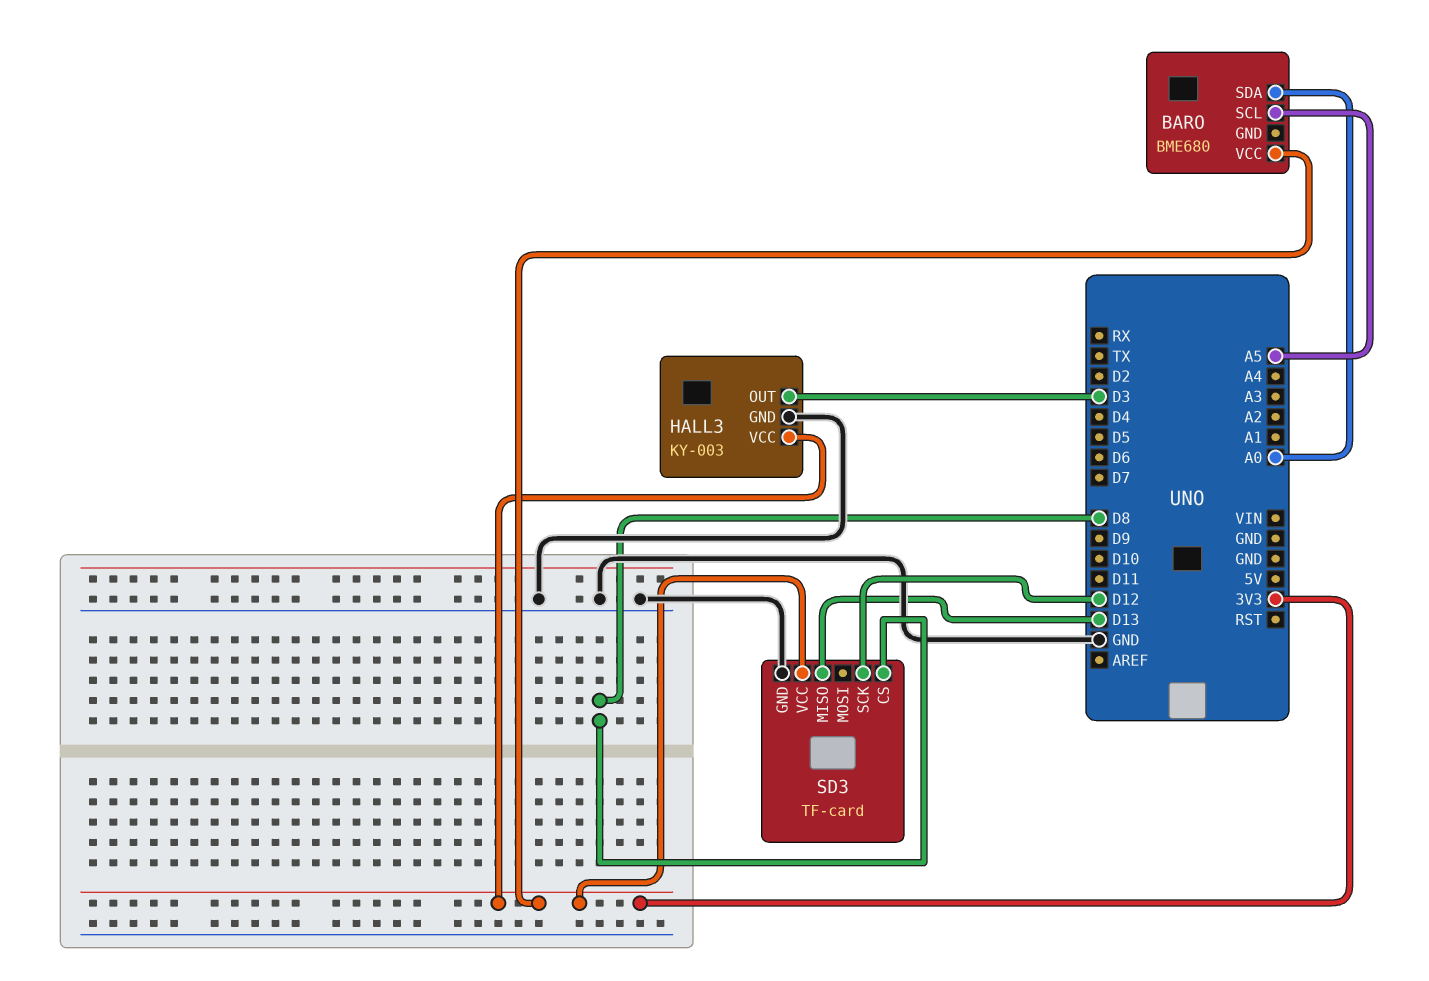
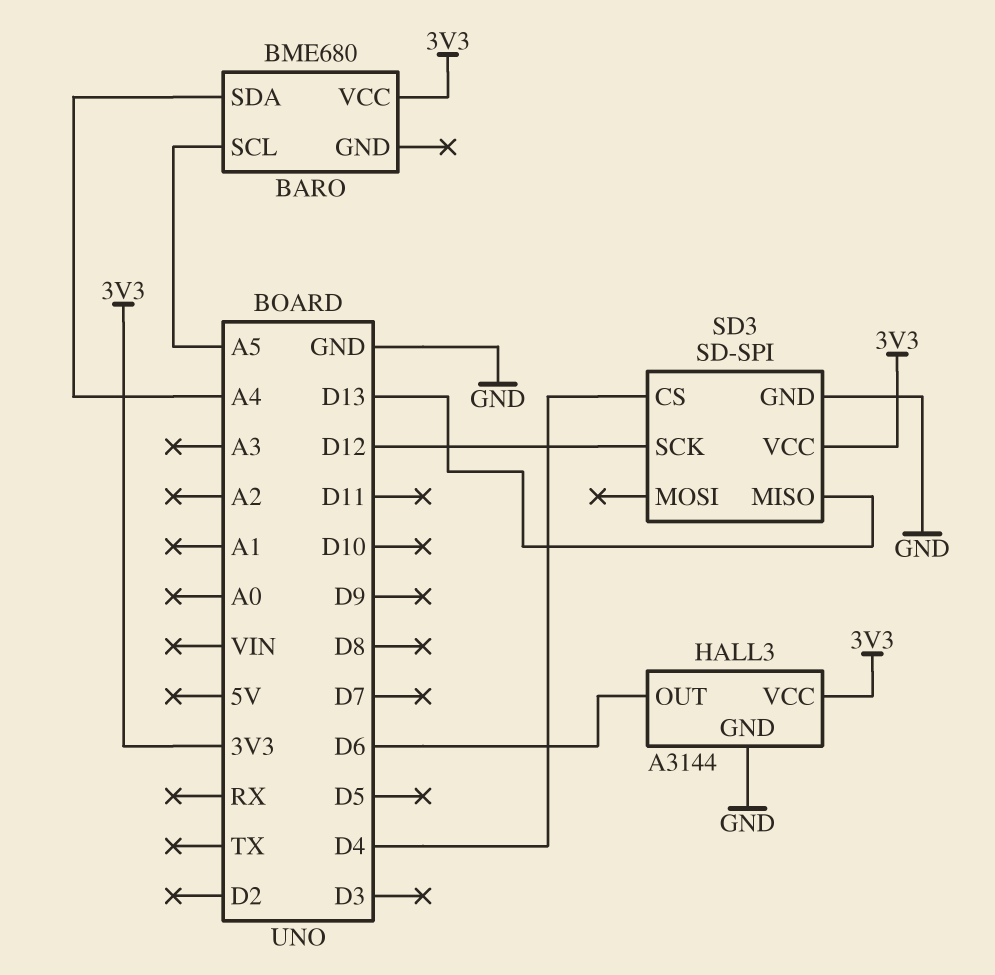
BARO pin SDA: A0 -> A4
HALL3: KY-003 -> A3144
HALL3 pin OUT: D3 -> D6
SD3: TF-card -> SD-SPI
SD3 pin CS: D8 -> D4

